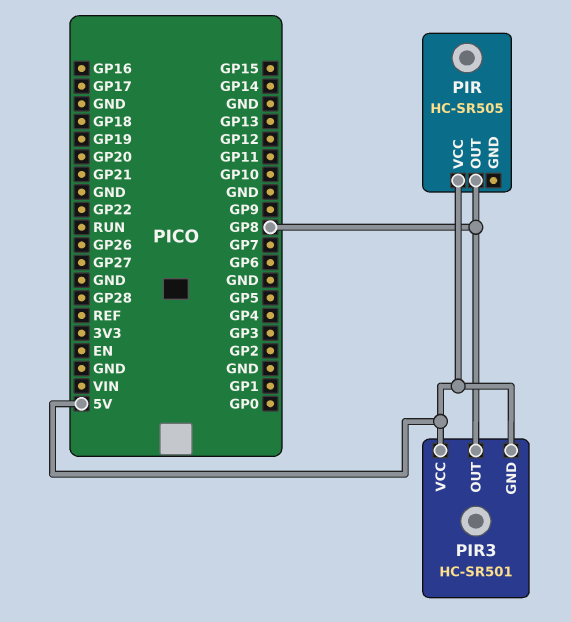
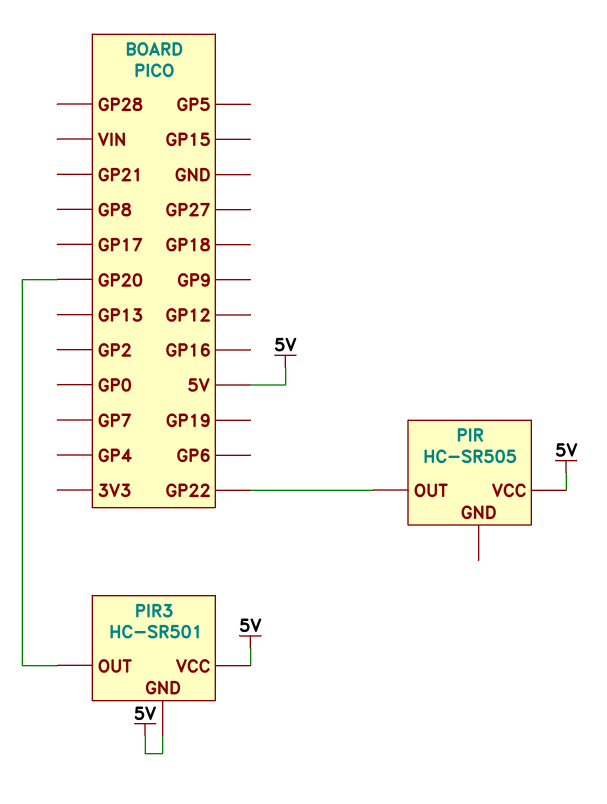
PIR pin OUT: GP8 -> GP22
PIR3 pin OUT: GP8 -> GP20

